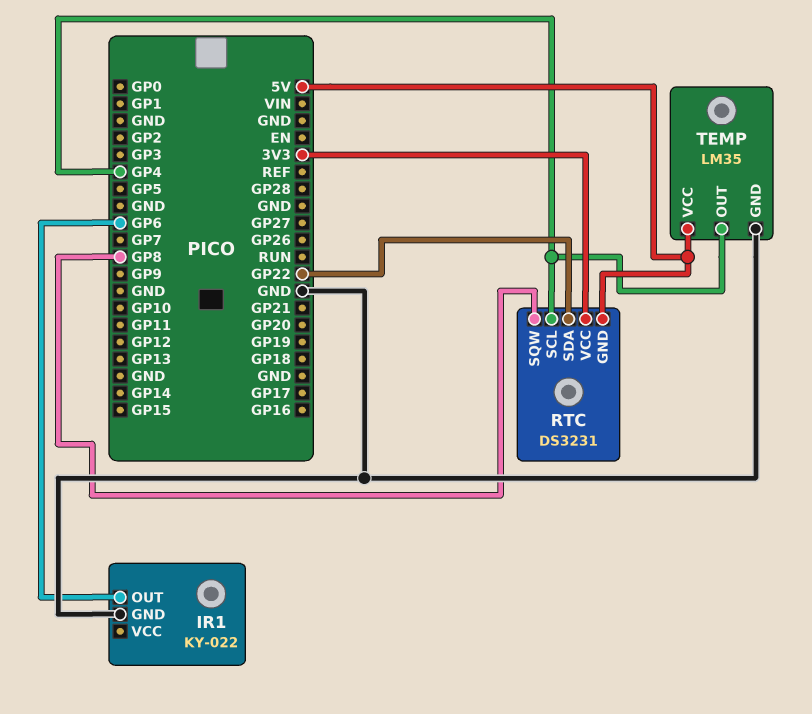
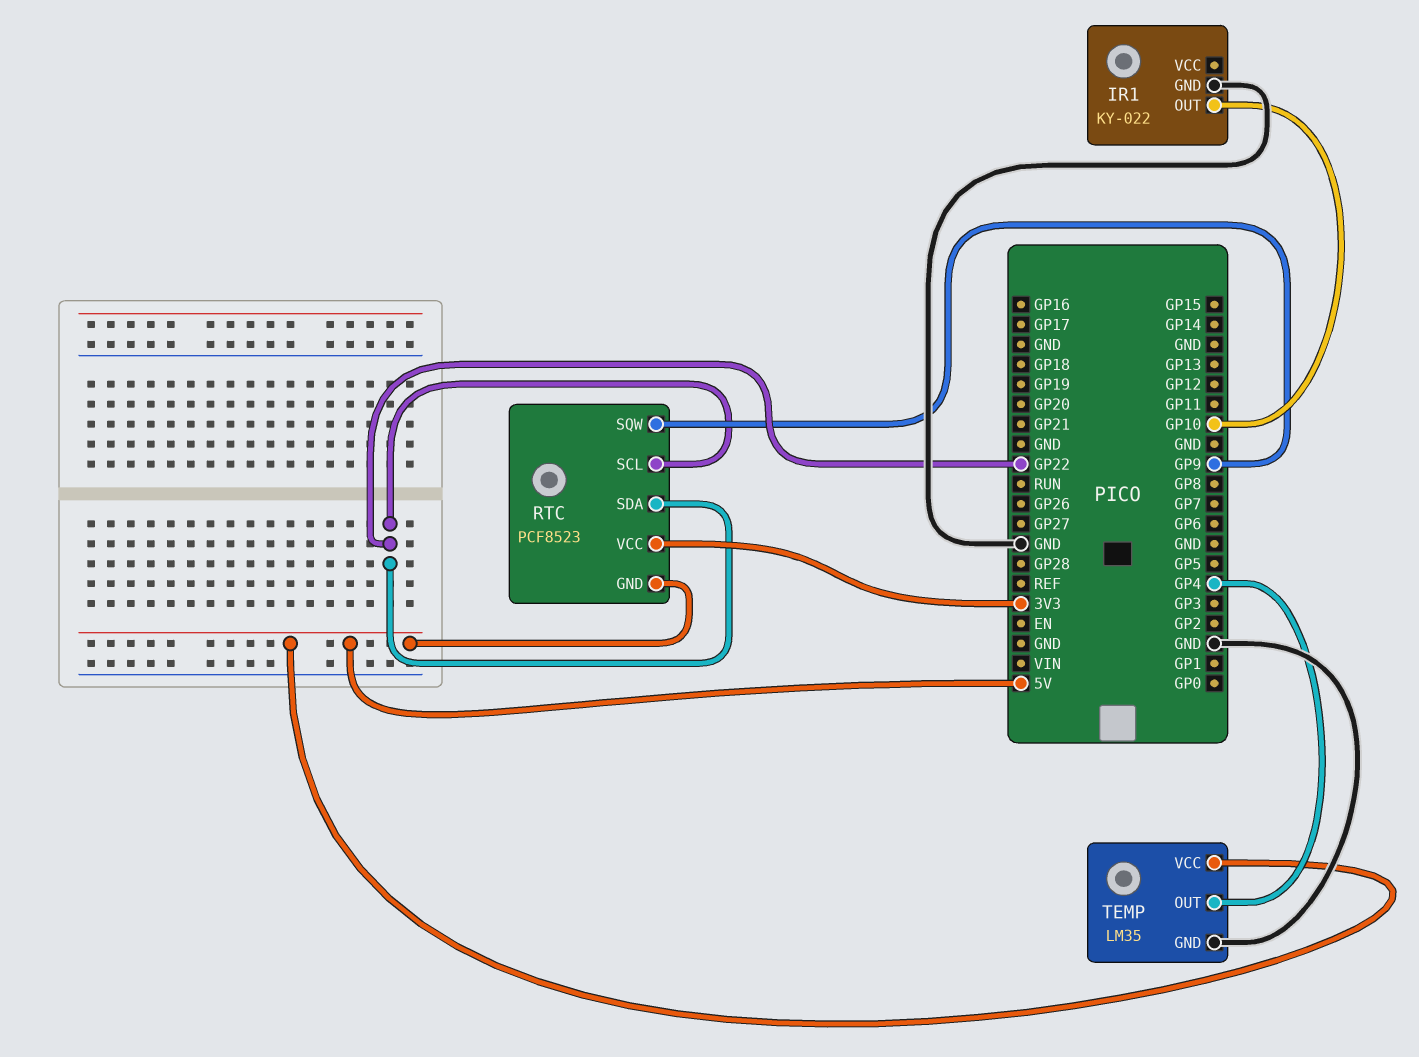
IR1 pin OUT: GP6 -> GP10
RTC: DS3231 -> PCF8523
RTC pin SCL: GP4 -> GP22
RTC pin SQW: GP8 -> GP9

